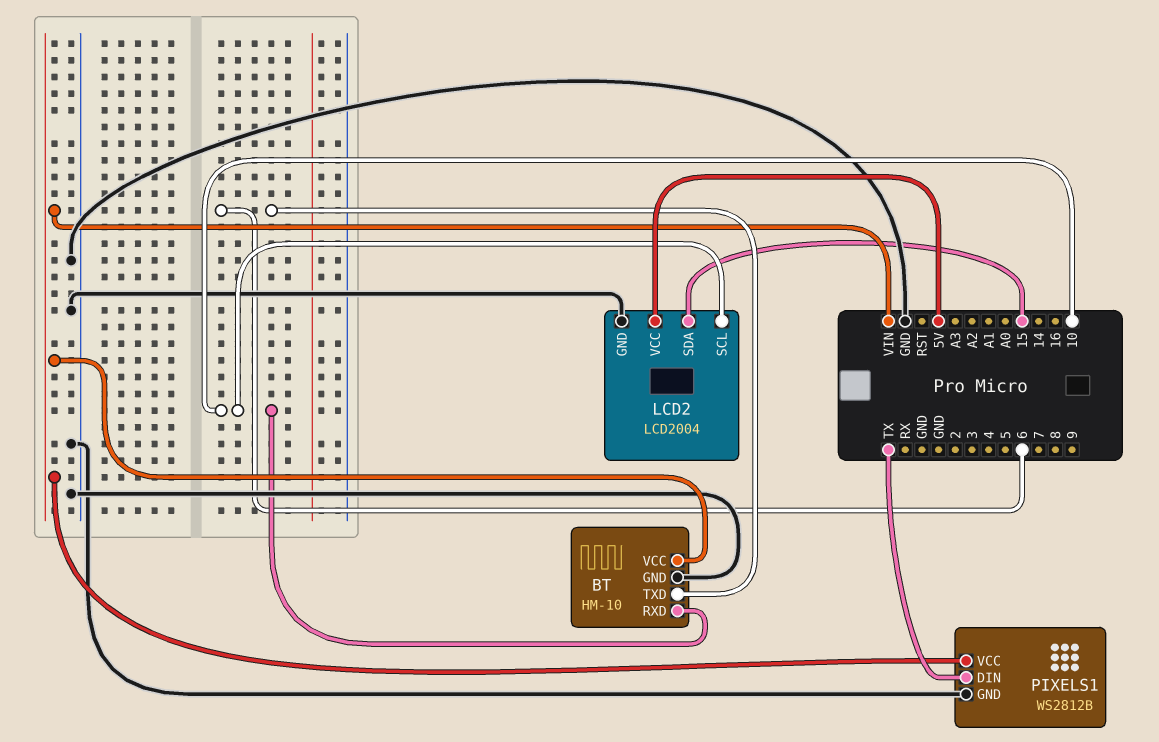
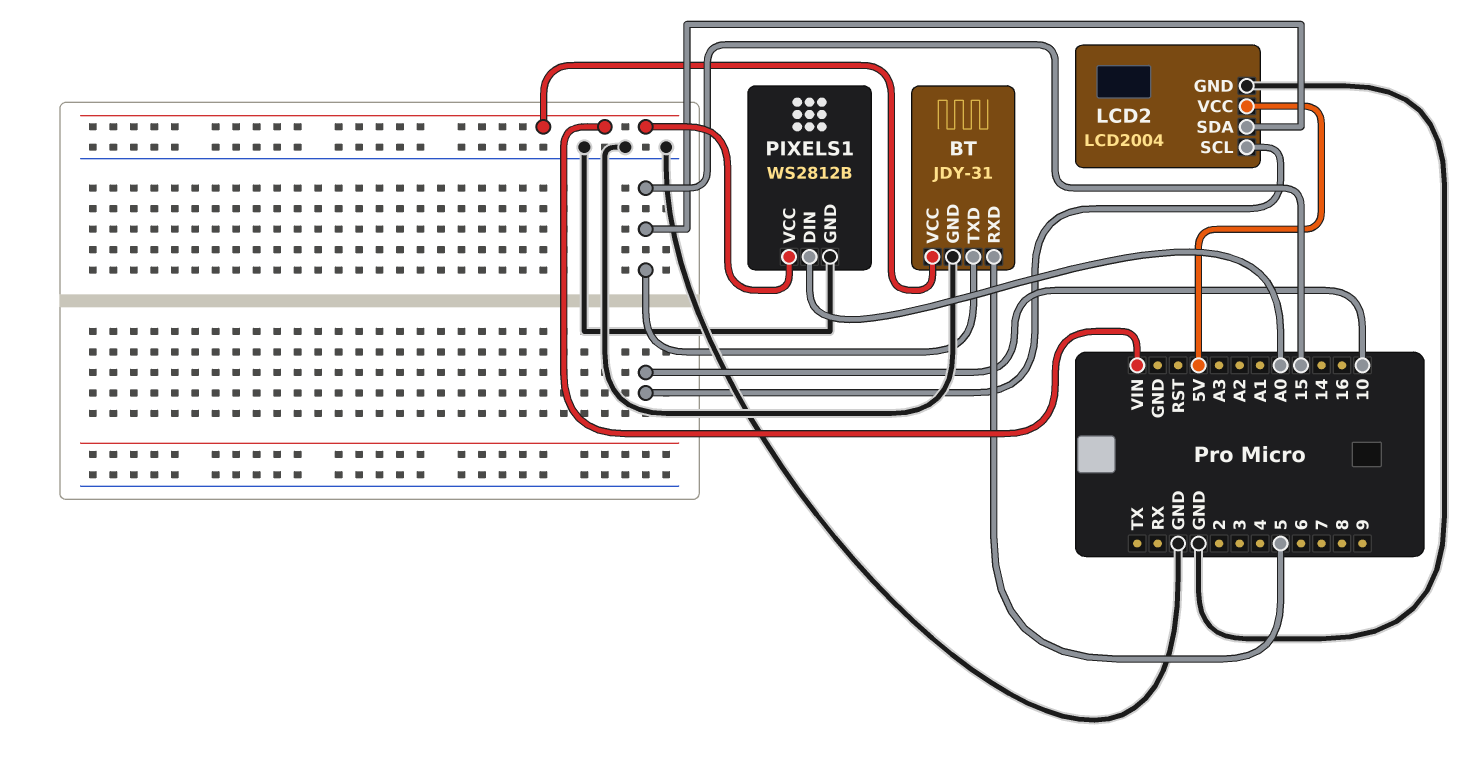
BT: HM-10 -> JDY-31
BT pin RXD: 10 -> 5
BT pin TXD: 6 -> 15
PIXELS1 pin DIN: TX -> A0

